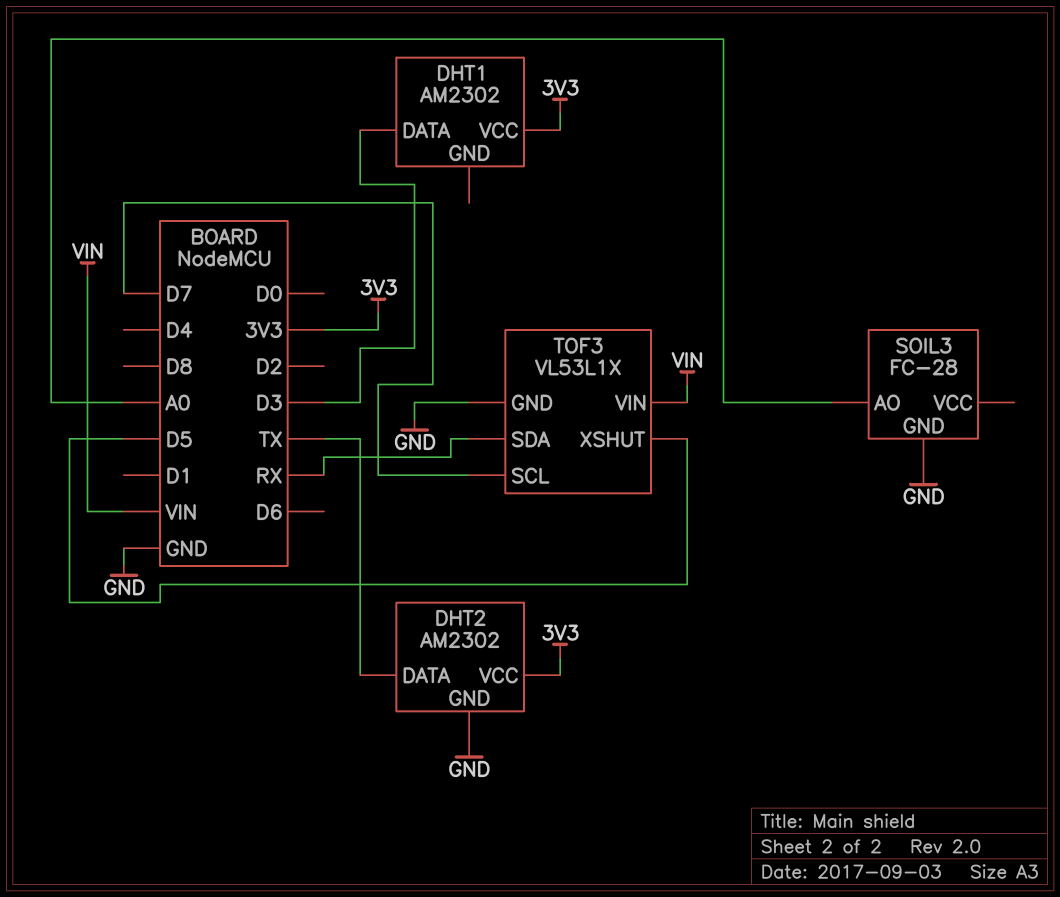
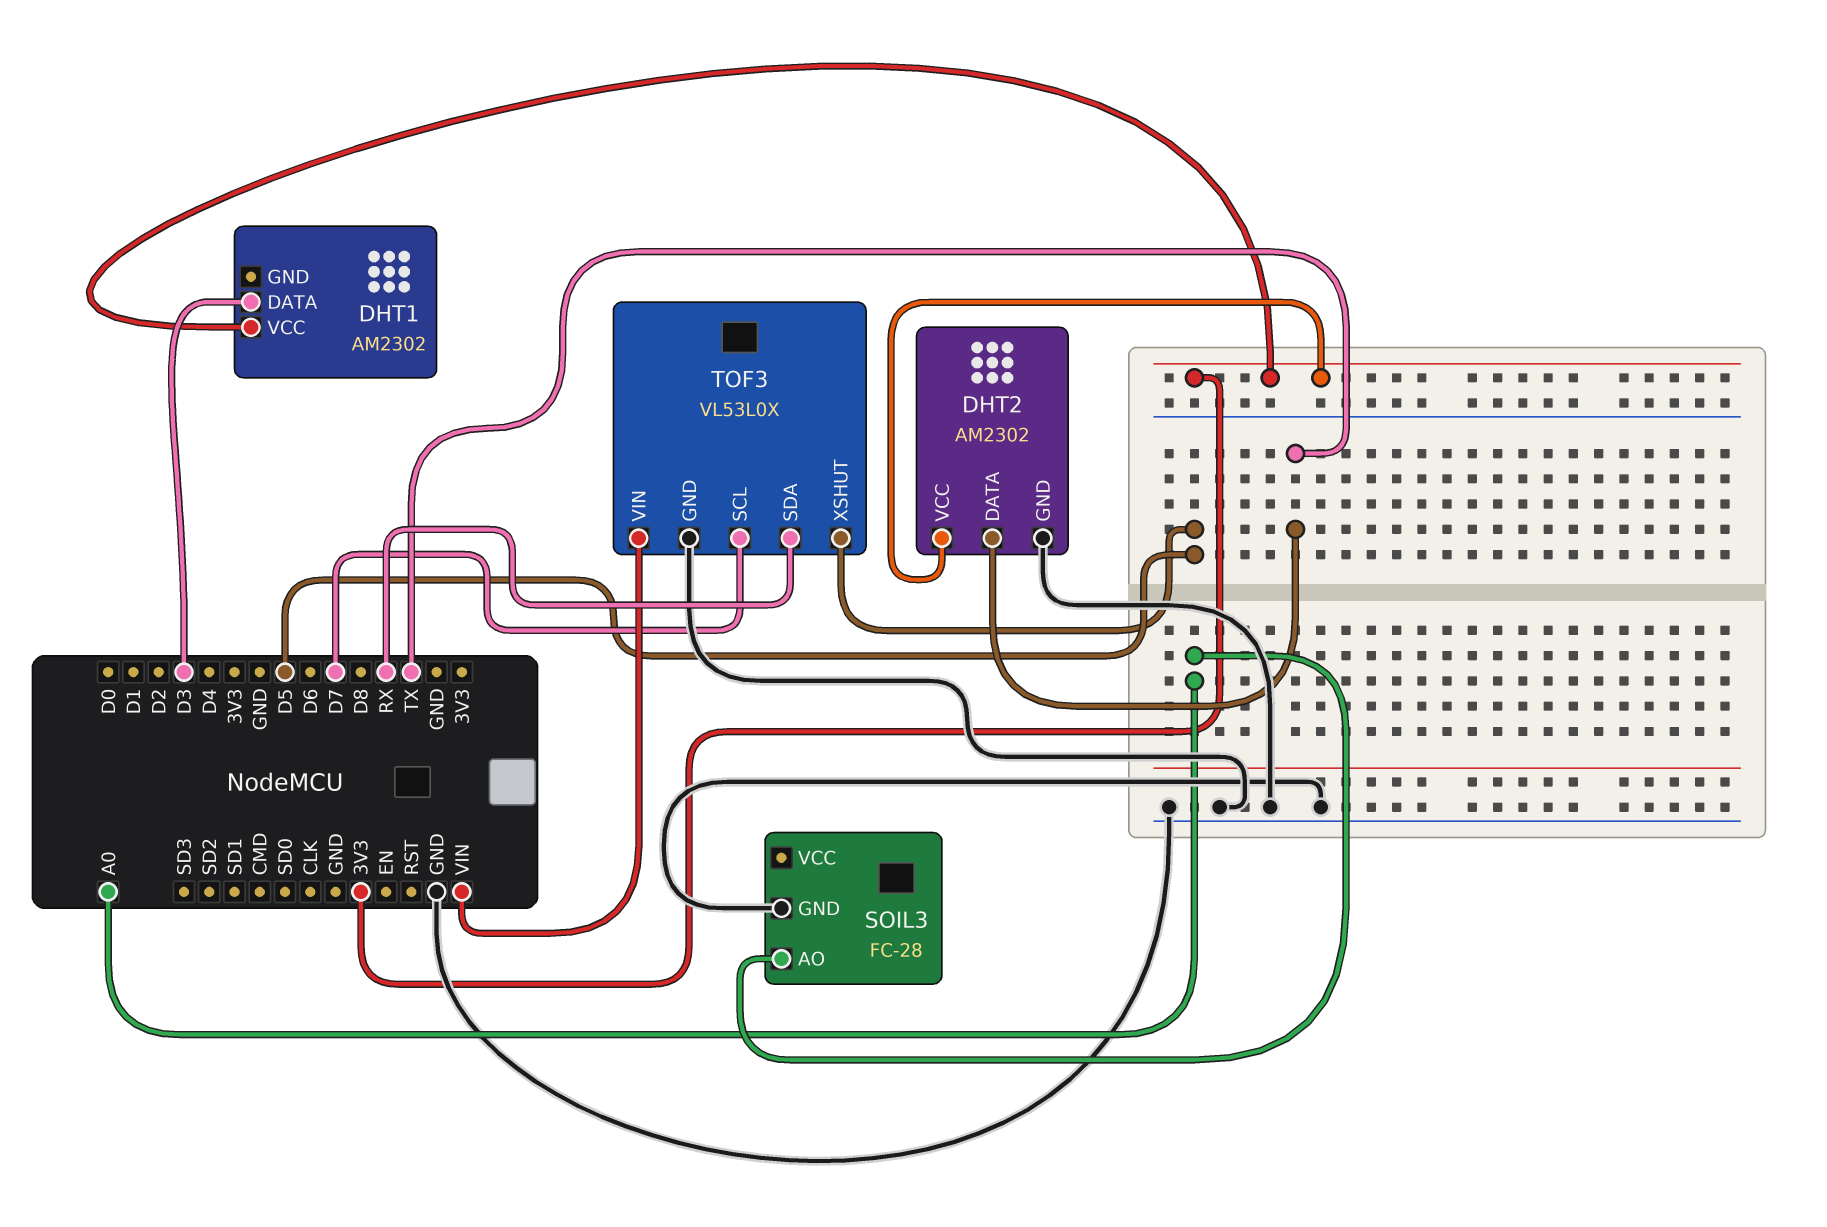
TOF3: VL53L1X -> VL53L0X

